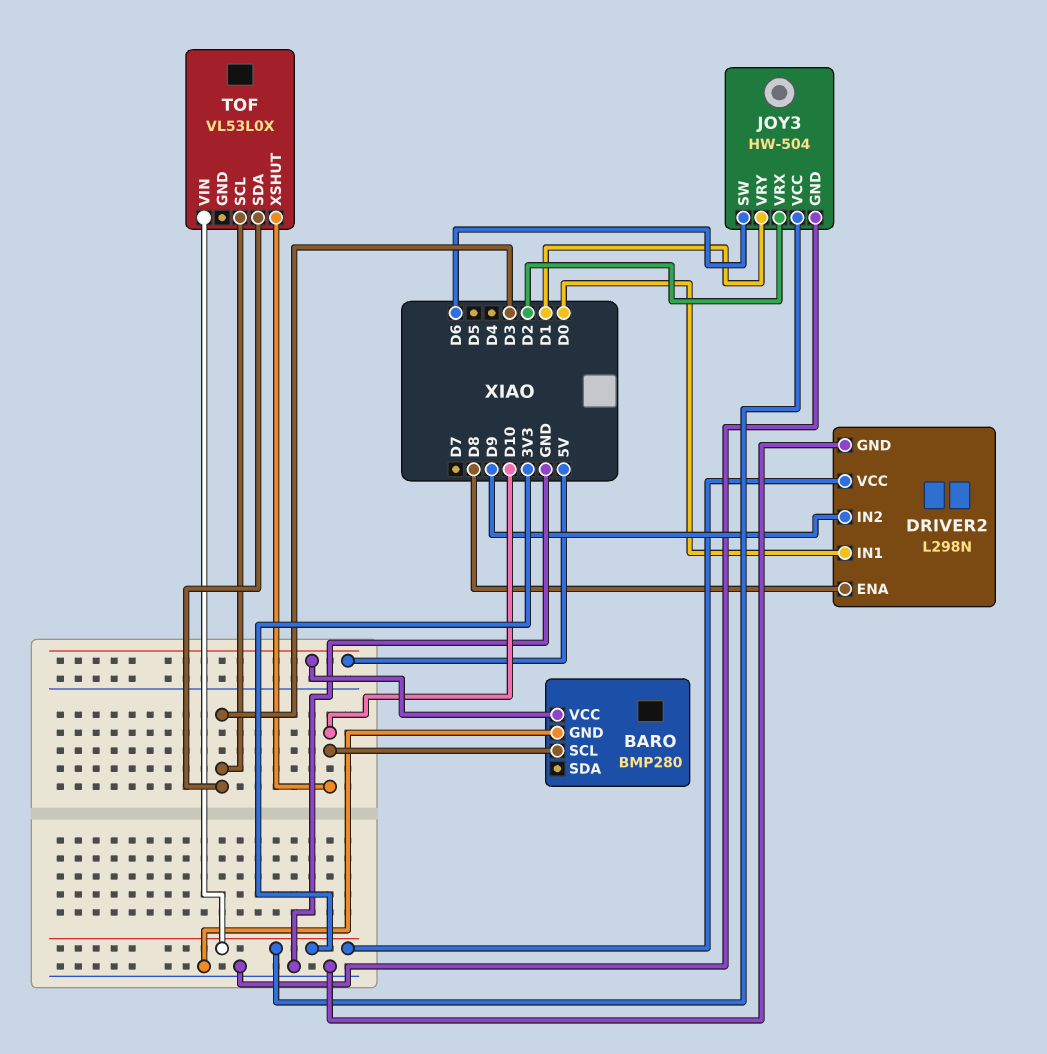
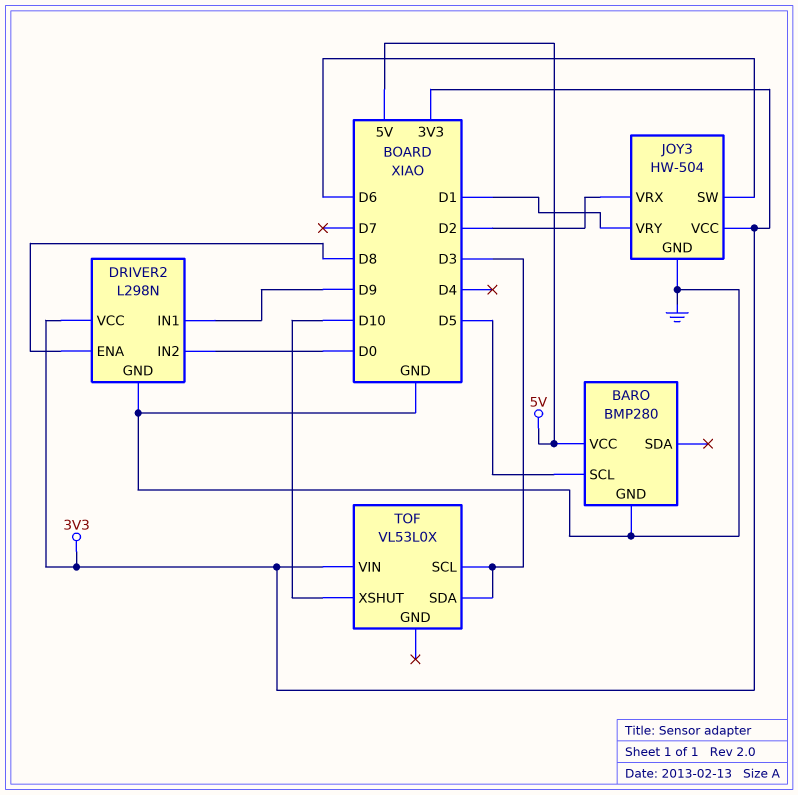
BARO pin SCL: D10 -> D5
DRIVER2 pin IN1: D0 -> D9
DRIVER2 pin IN2: D9 -> D0

